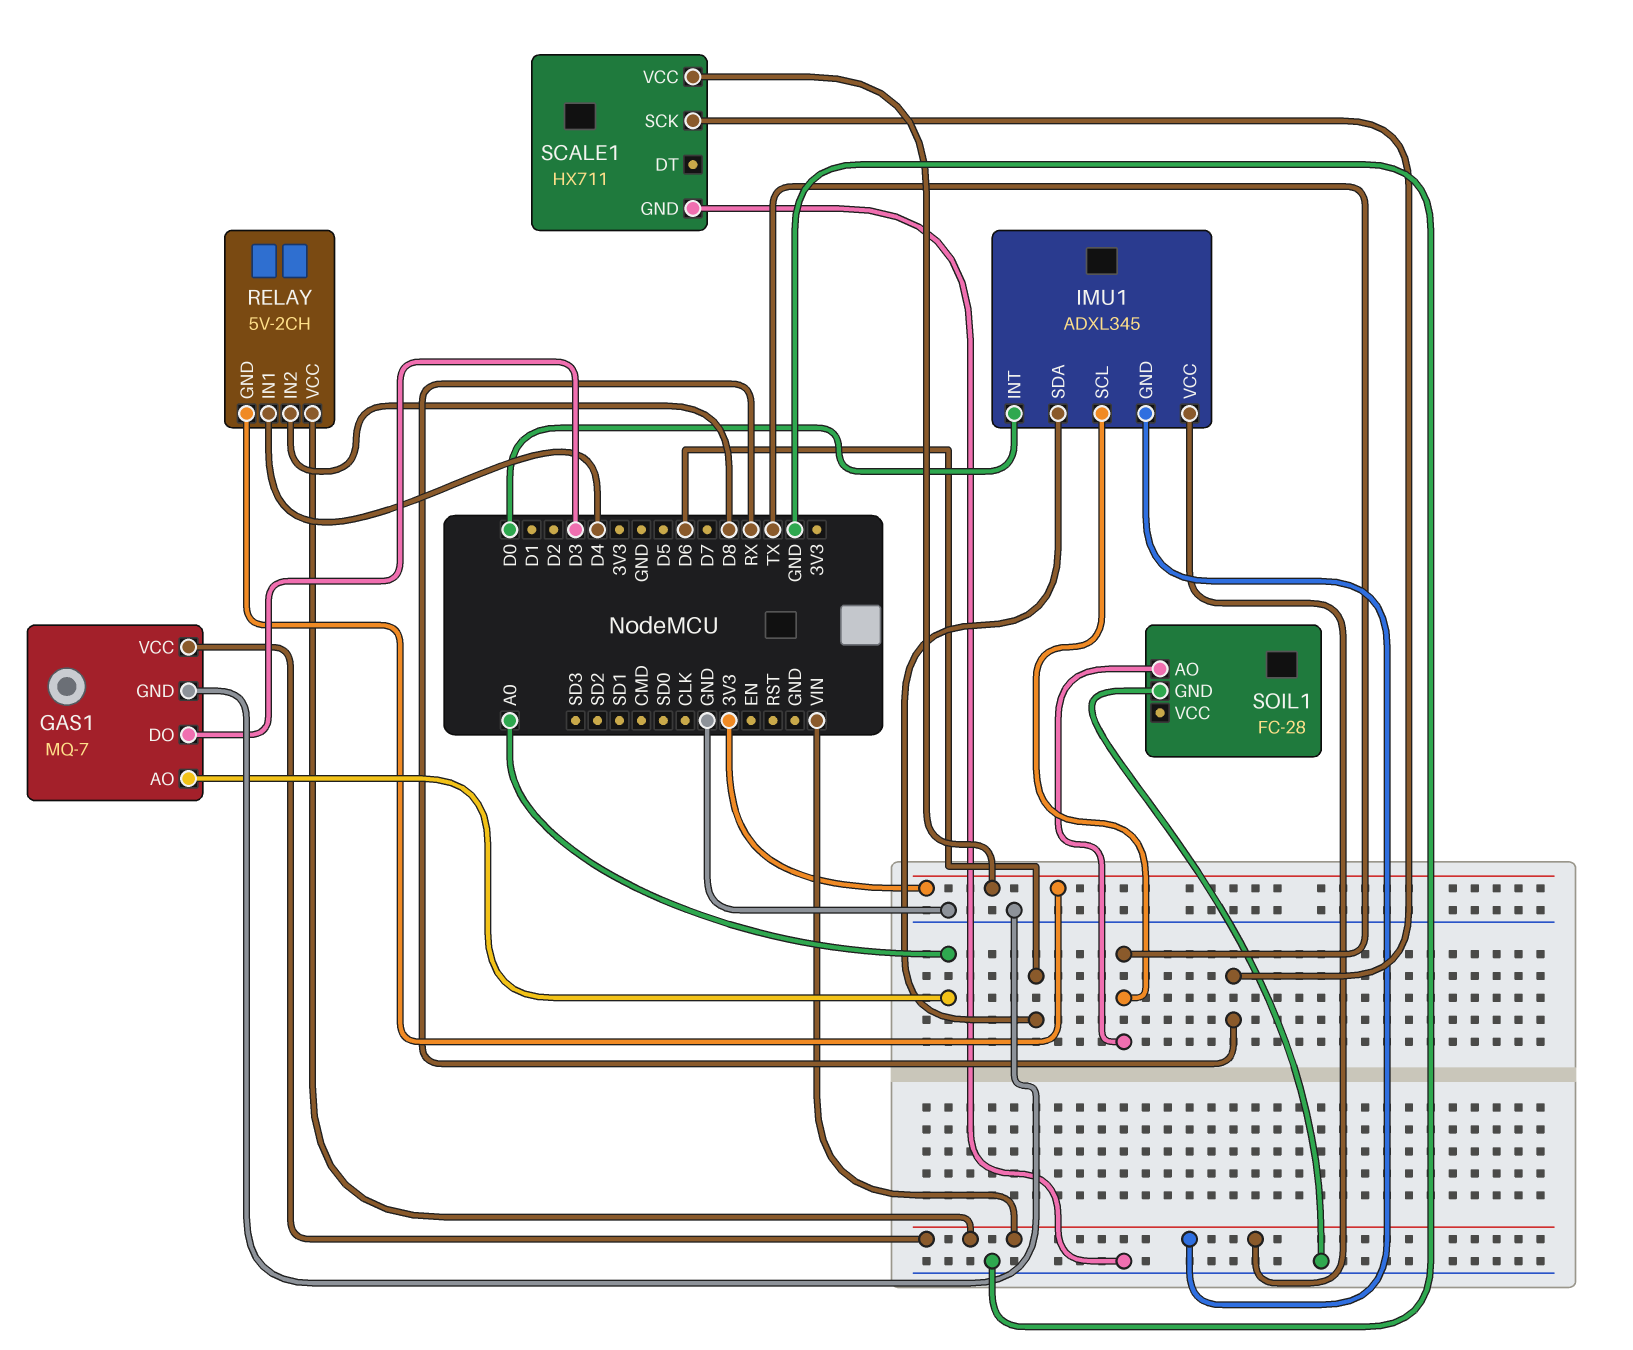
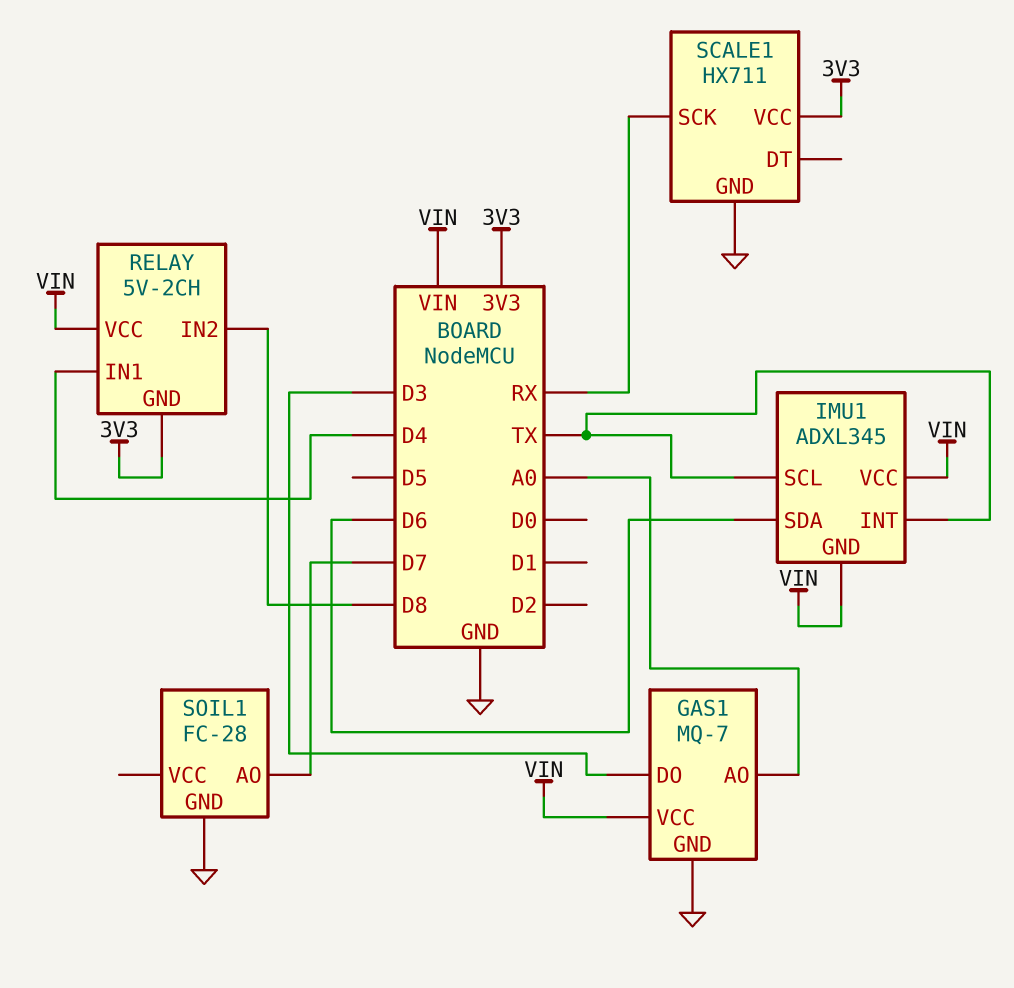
IMU1 pin INT: D0 -> TX
SOIL1 pin AO: TX -> D7

